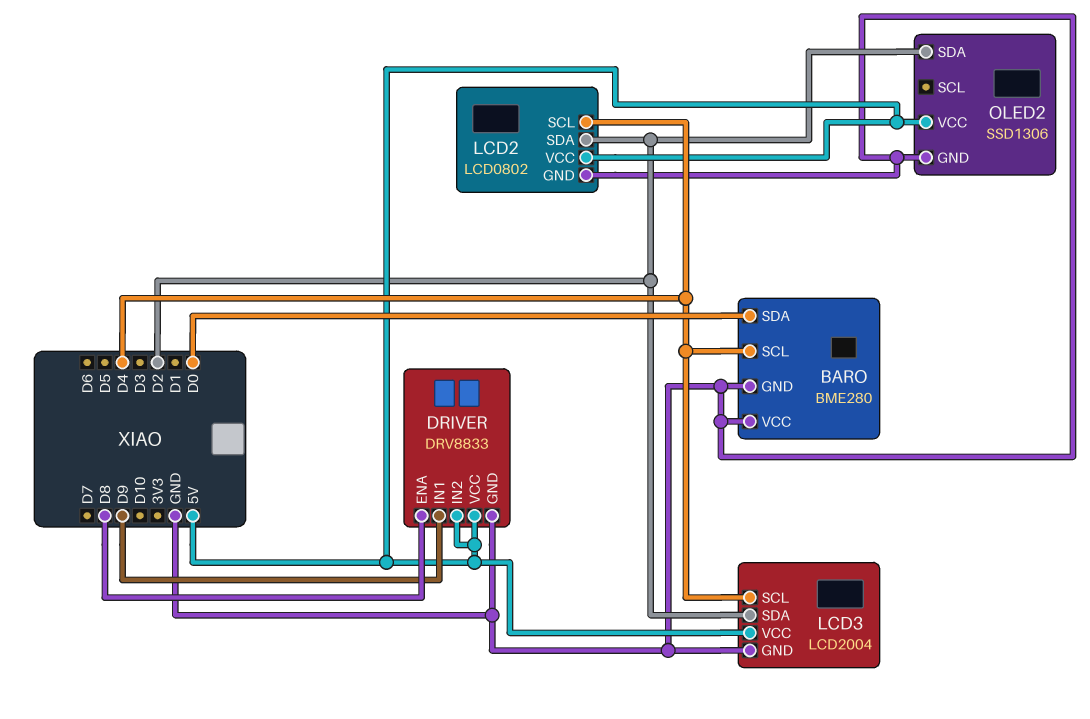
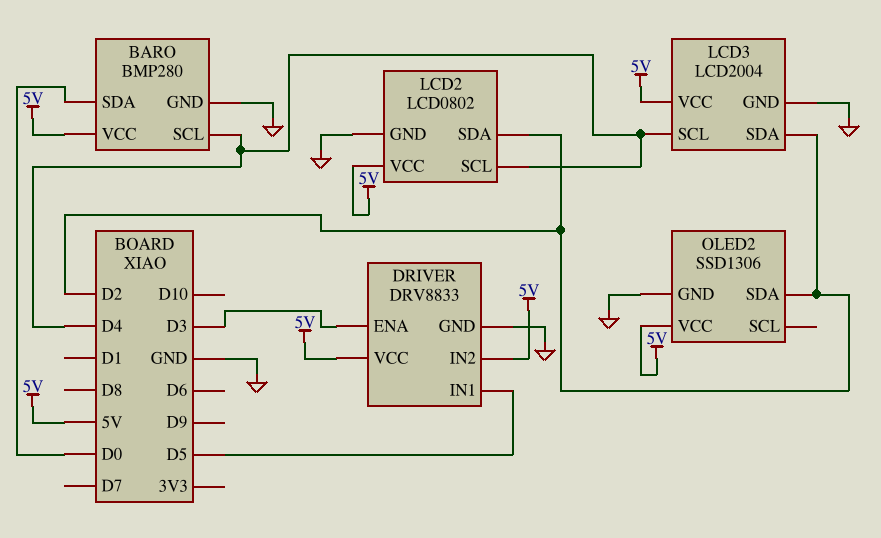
BARO: BME280 -> BMP280
BARO pin VCC: GND -> 5V
DRIVER pin ENA: D8 -> D3
DRIVER pin IN1: D9 -> D5

